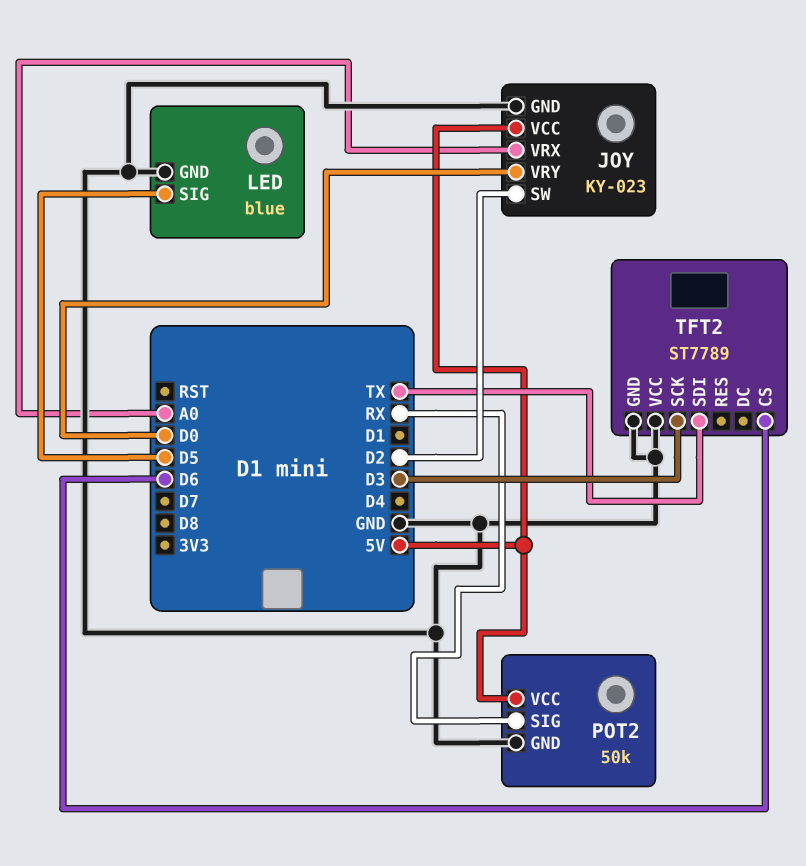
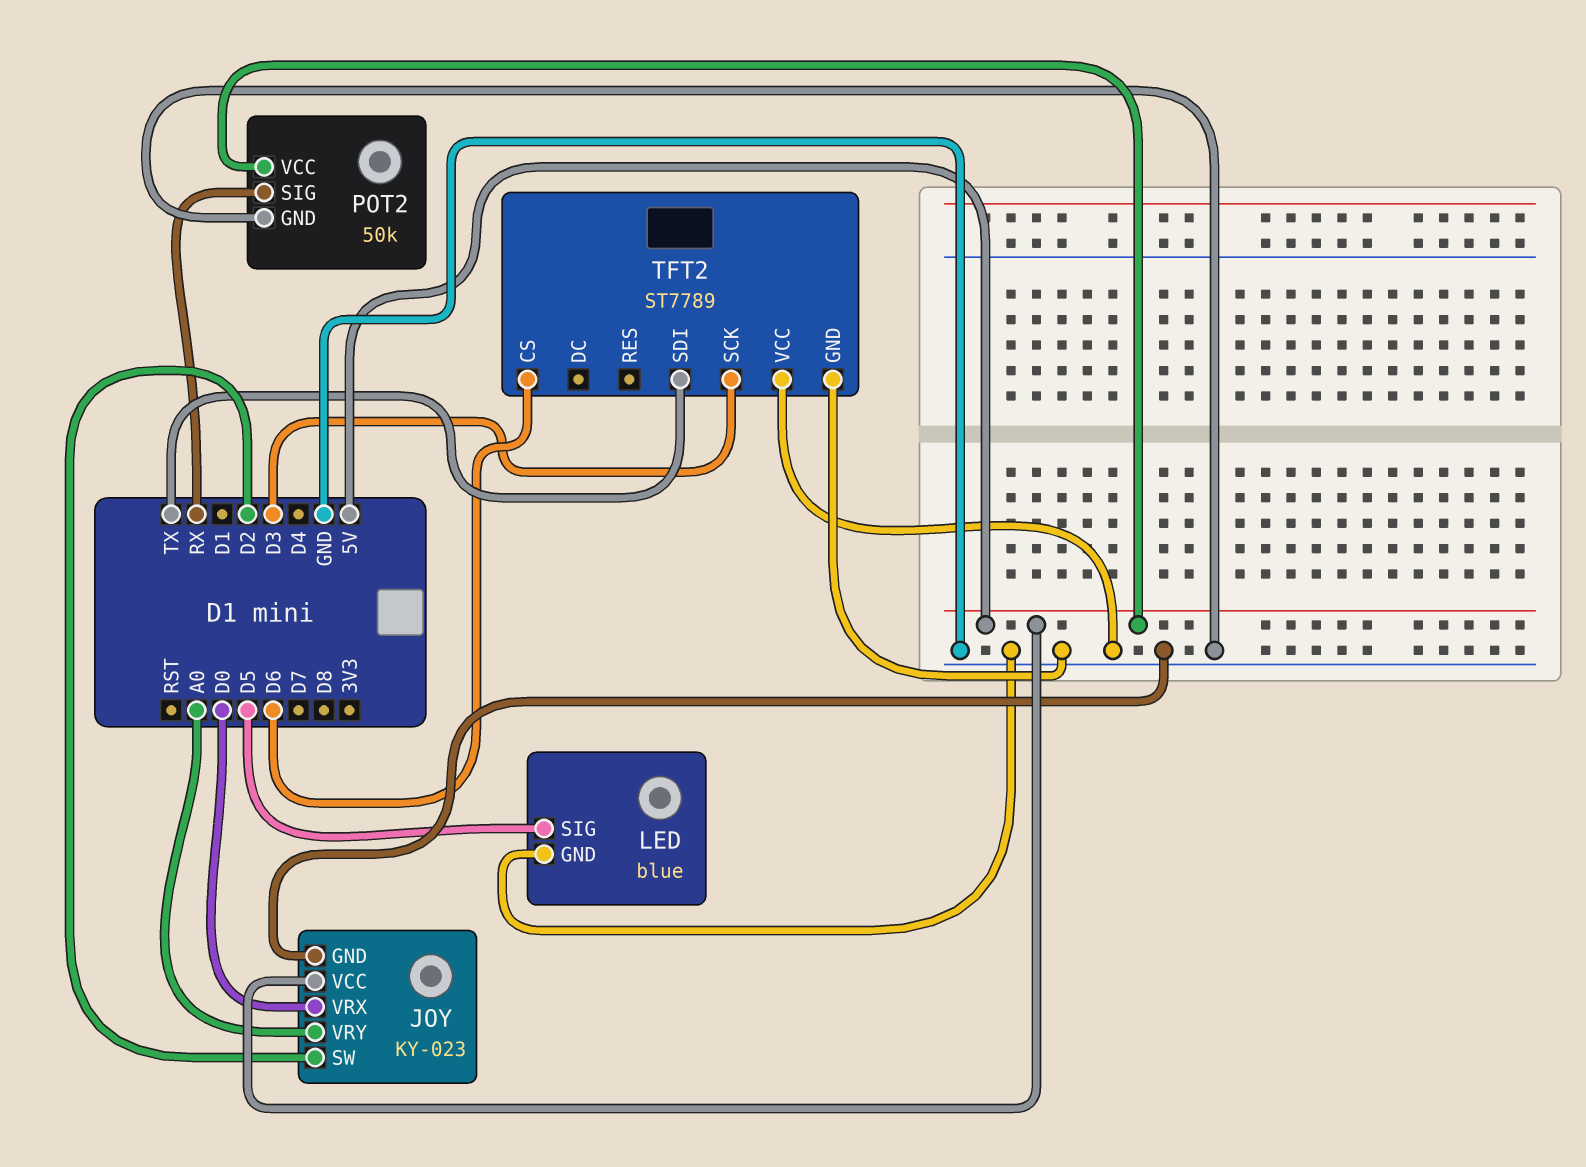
JOY pin VRX: A0 -> D0
JOY pin VRY: D0 -> A0

